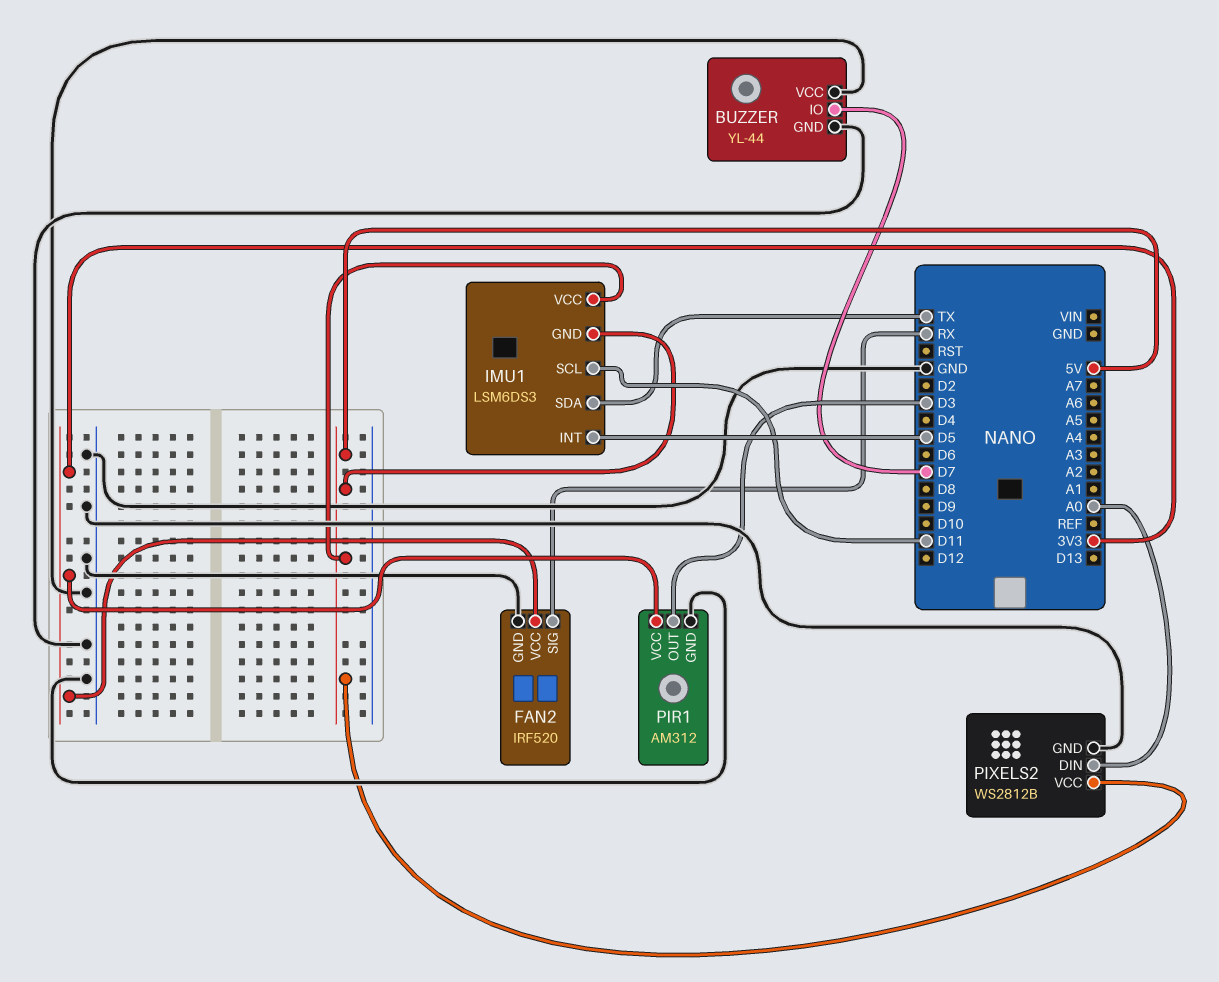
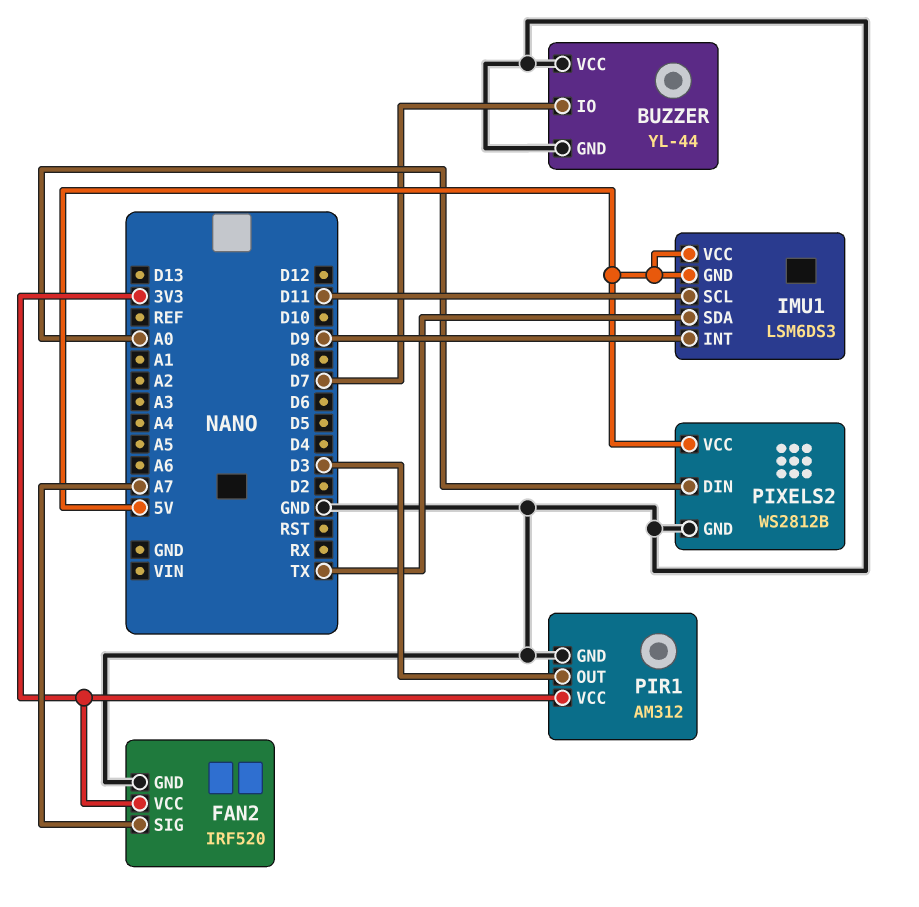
FAN2 pin SIG: RX -> A7
IMU1 pin INT: D5 -> D9

